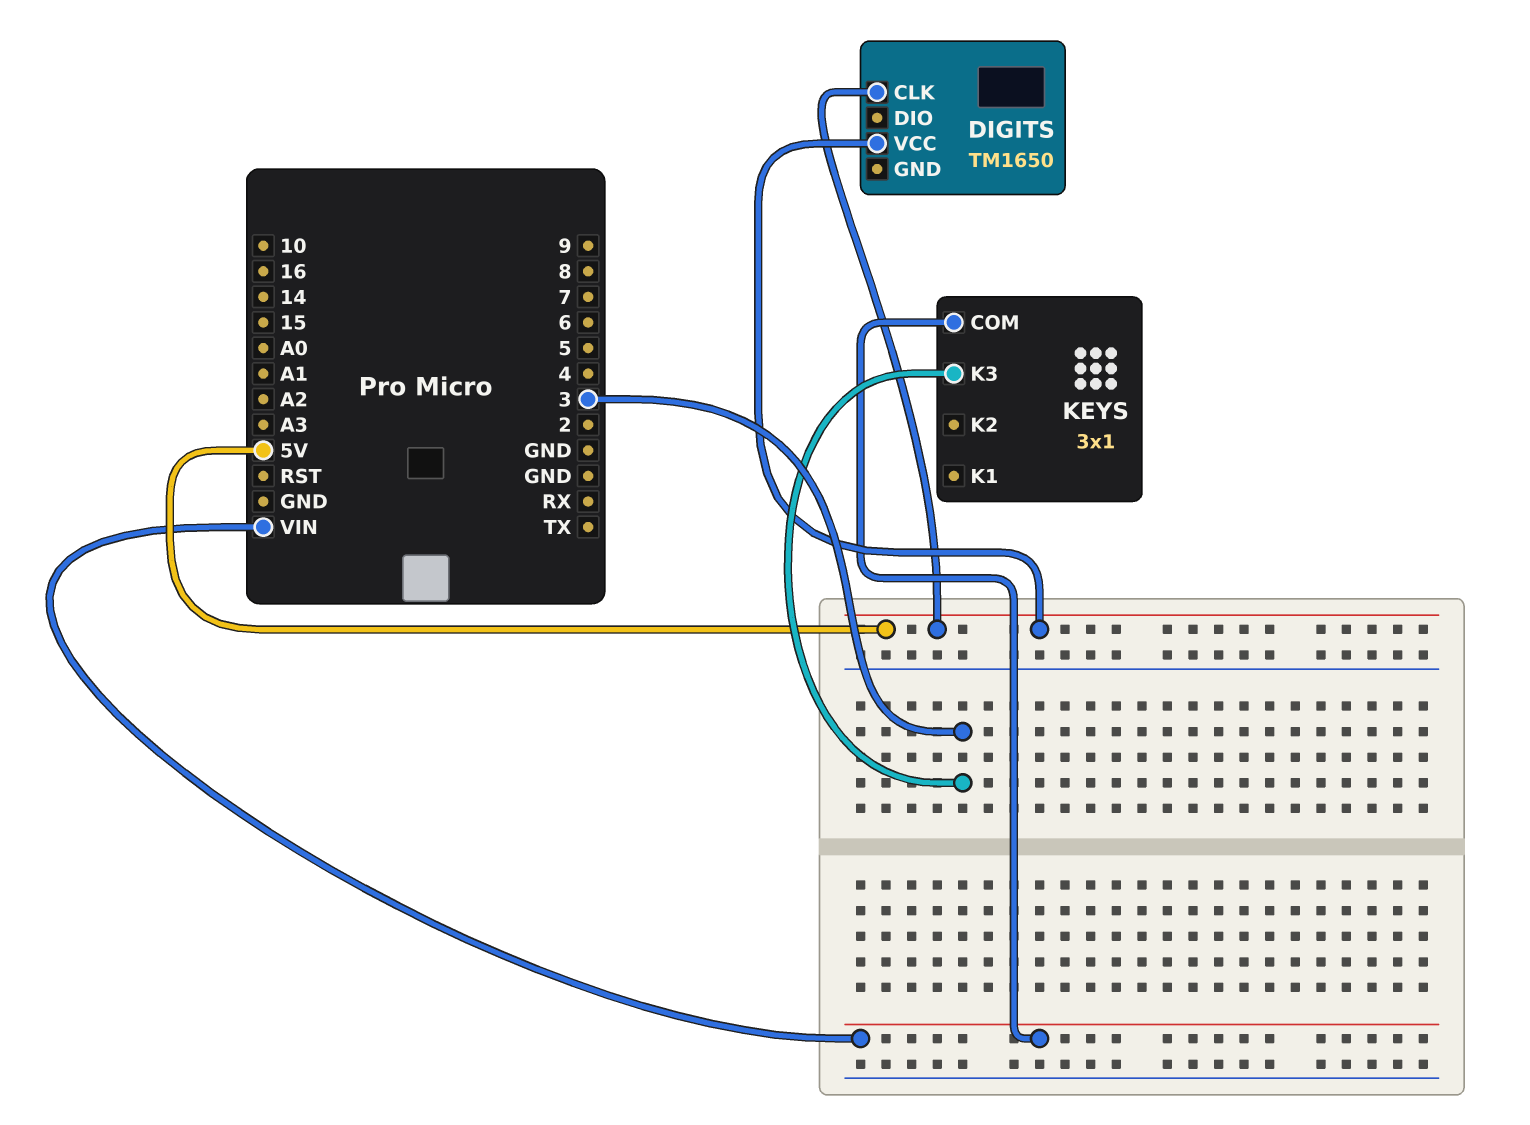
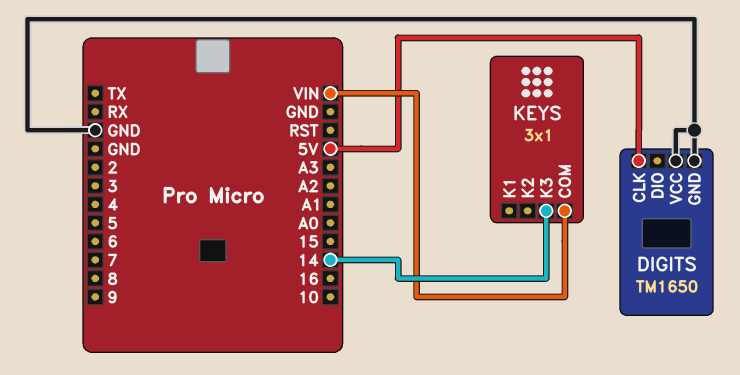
DIGITS pin GND: none -> GND
DIGITS pin VCC: 5V -> GND
KEYS pin K3: 3 -> 14

